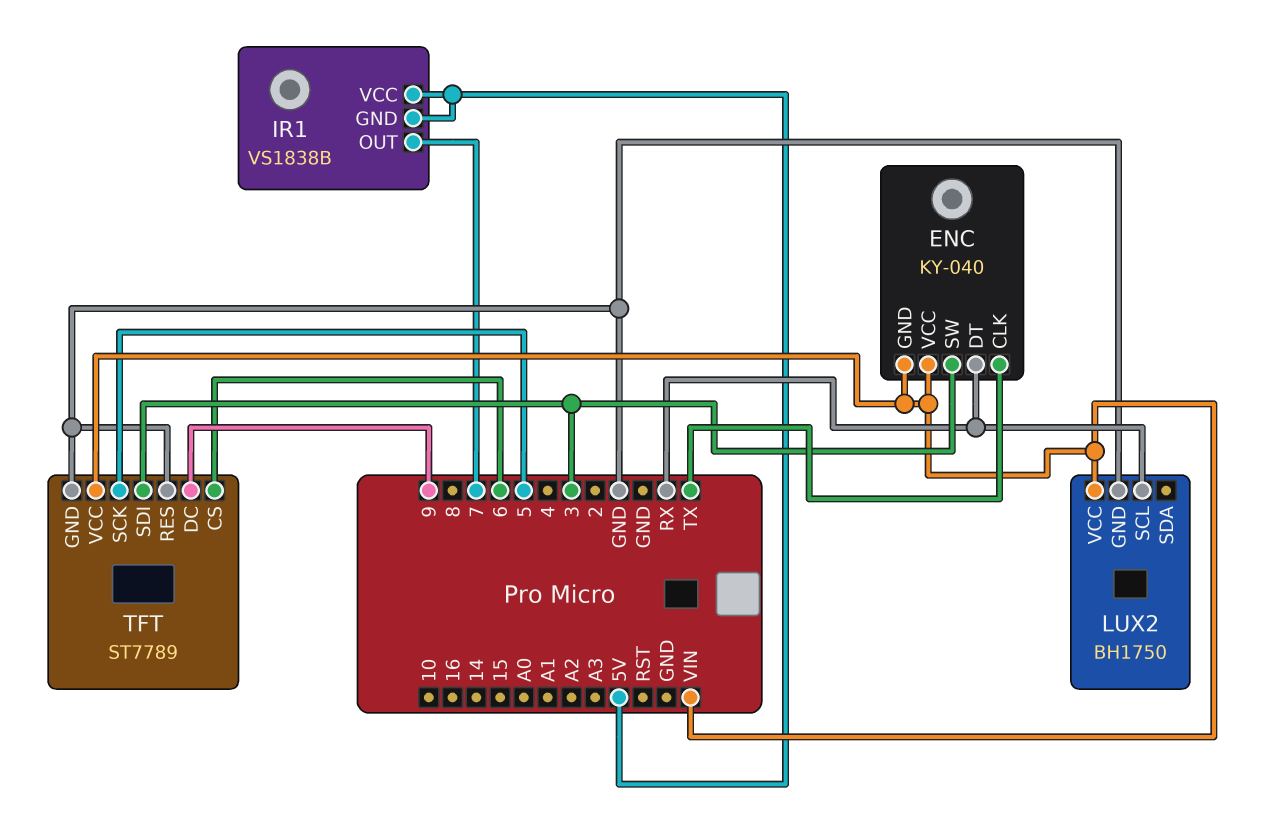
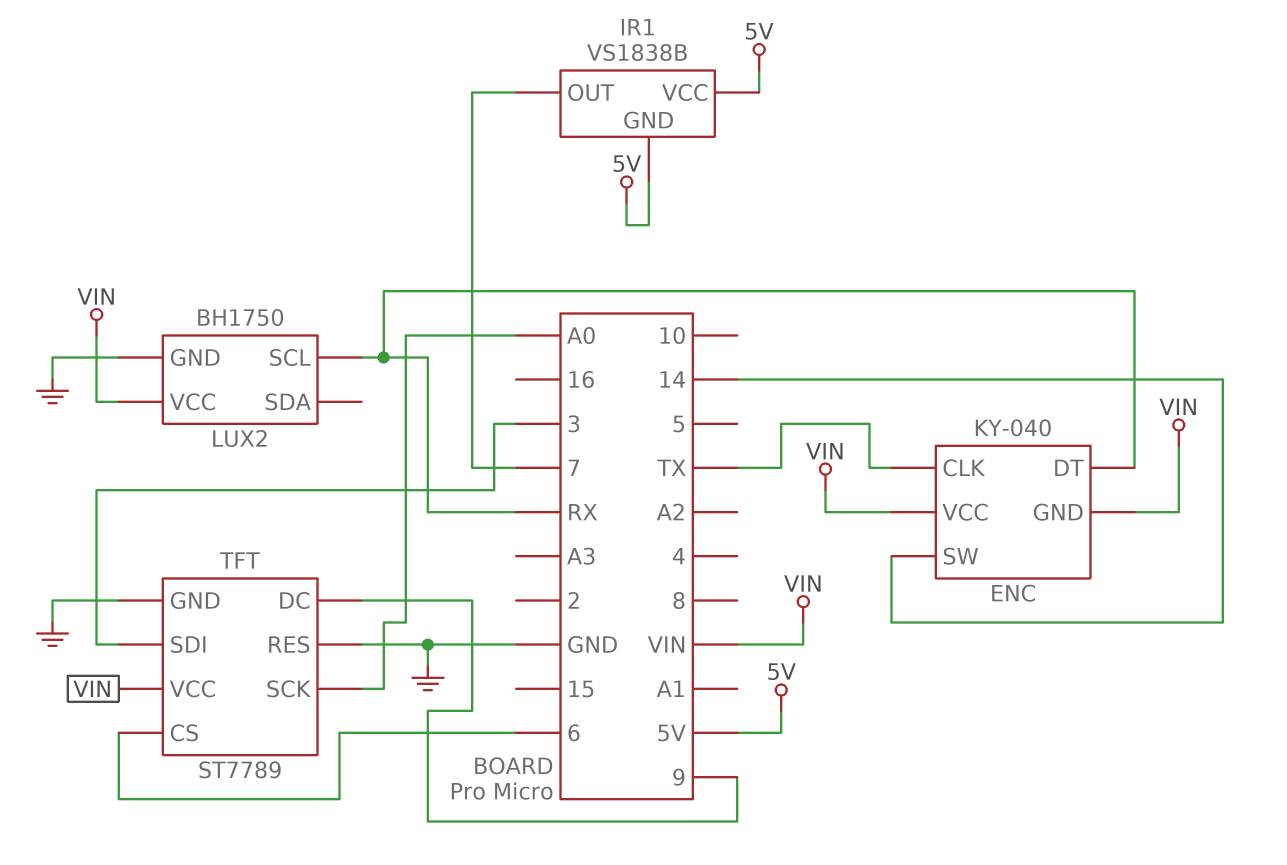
ENC pin SW: 3 -> 14
TFT pin SCK: 5 -> A0

